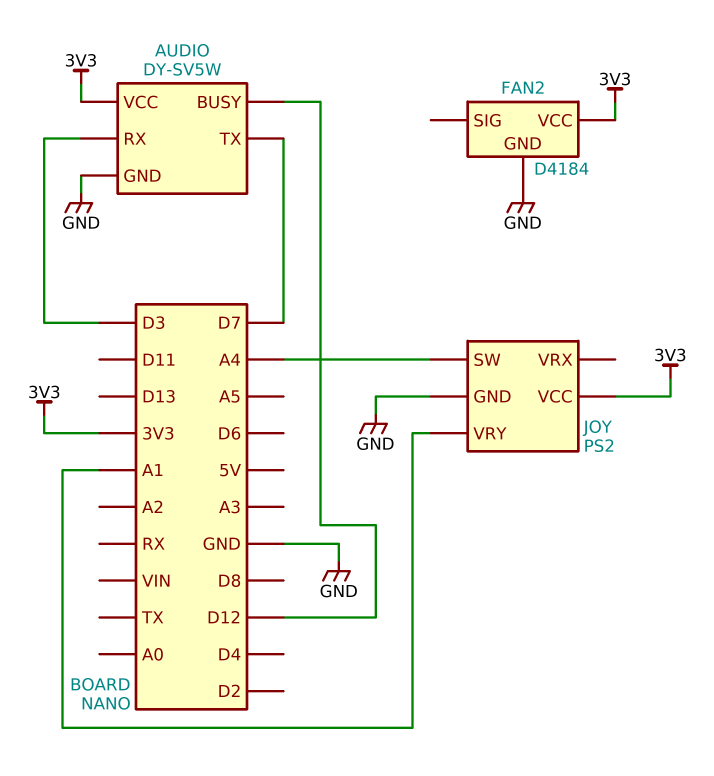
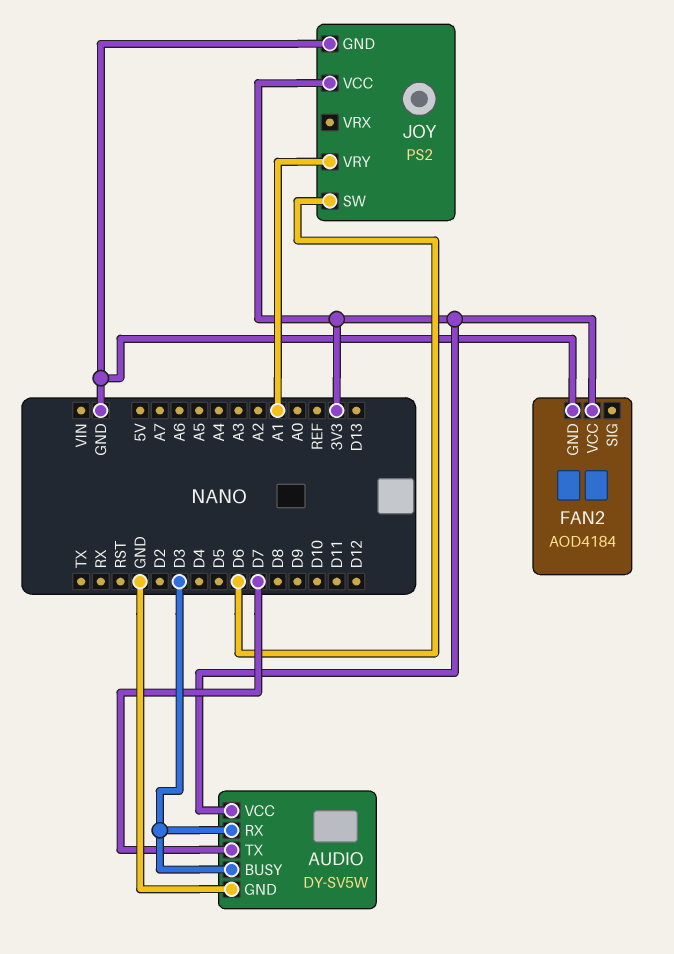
AUDIO pin BUSY: D12 -> D3
FAN2: D4184 -> AOD4184
JOY pin SW: A4 -> D6

